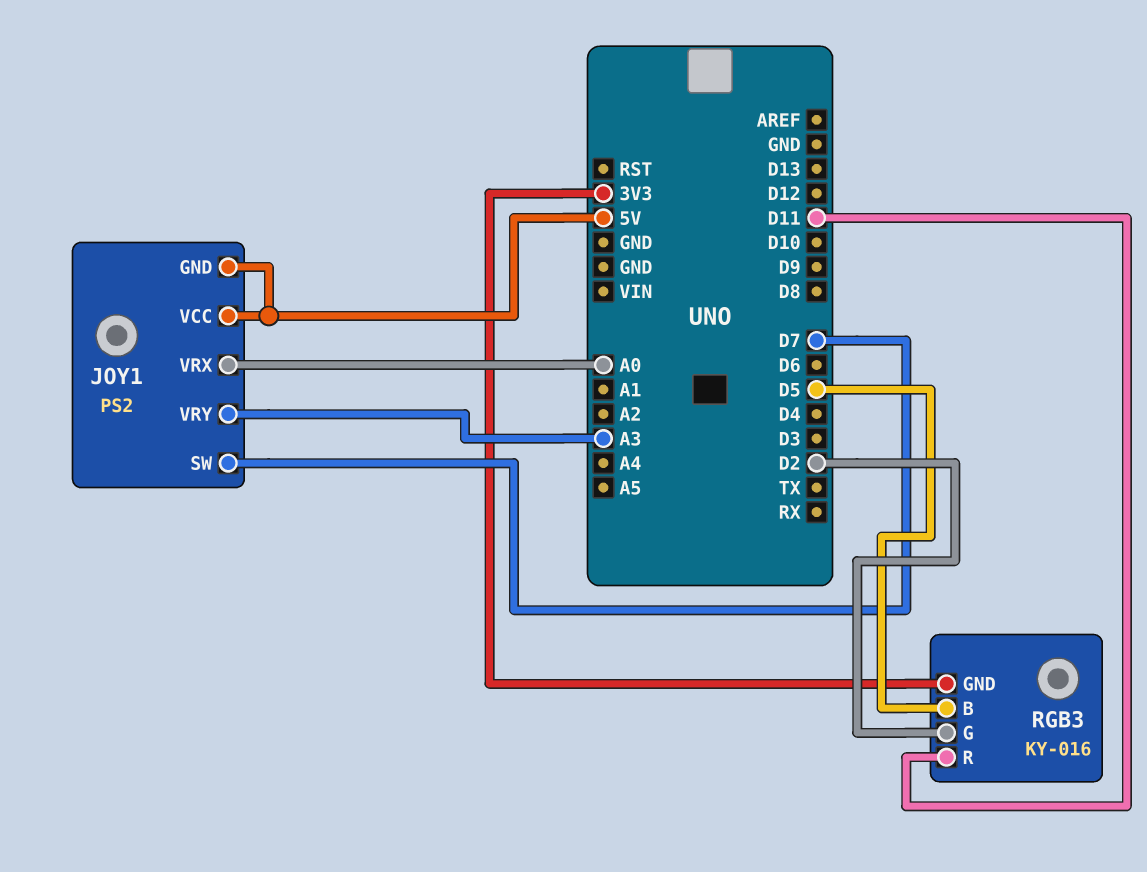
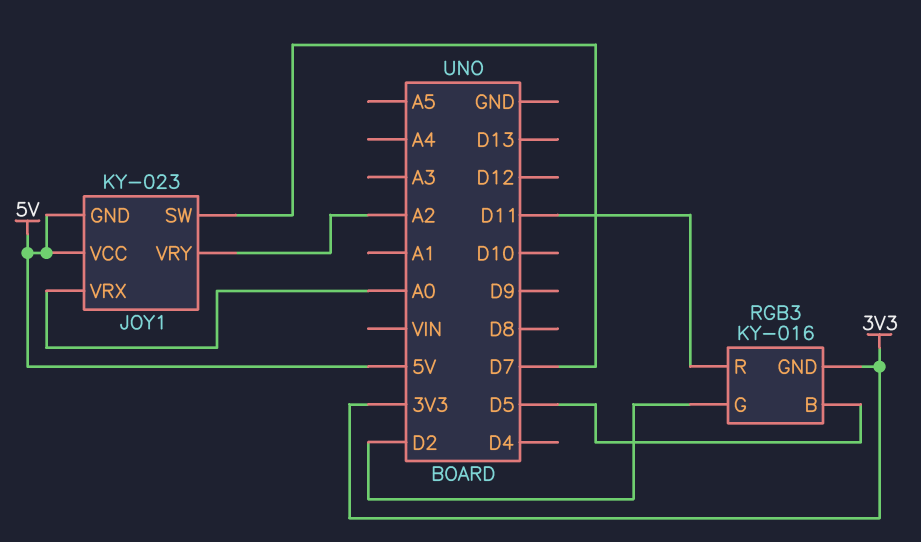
JOY1: PS2 -> KY-023
JOY1 pin VRY: A3 -> A2

